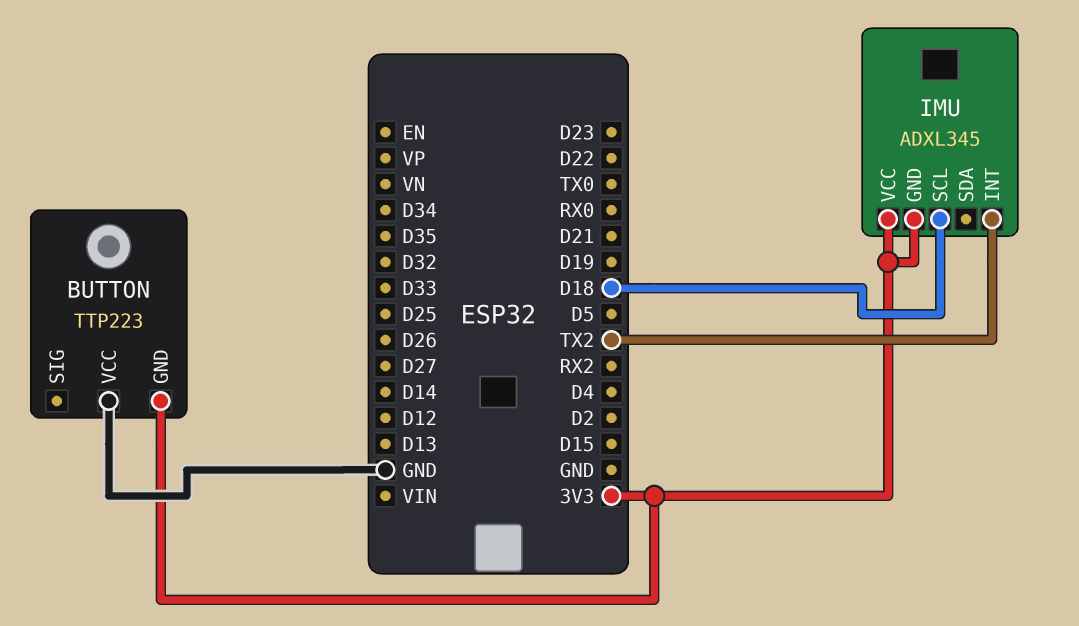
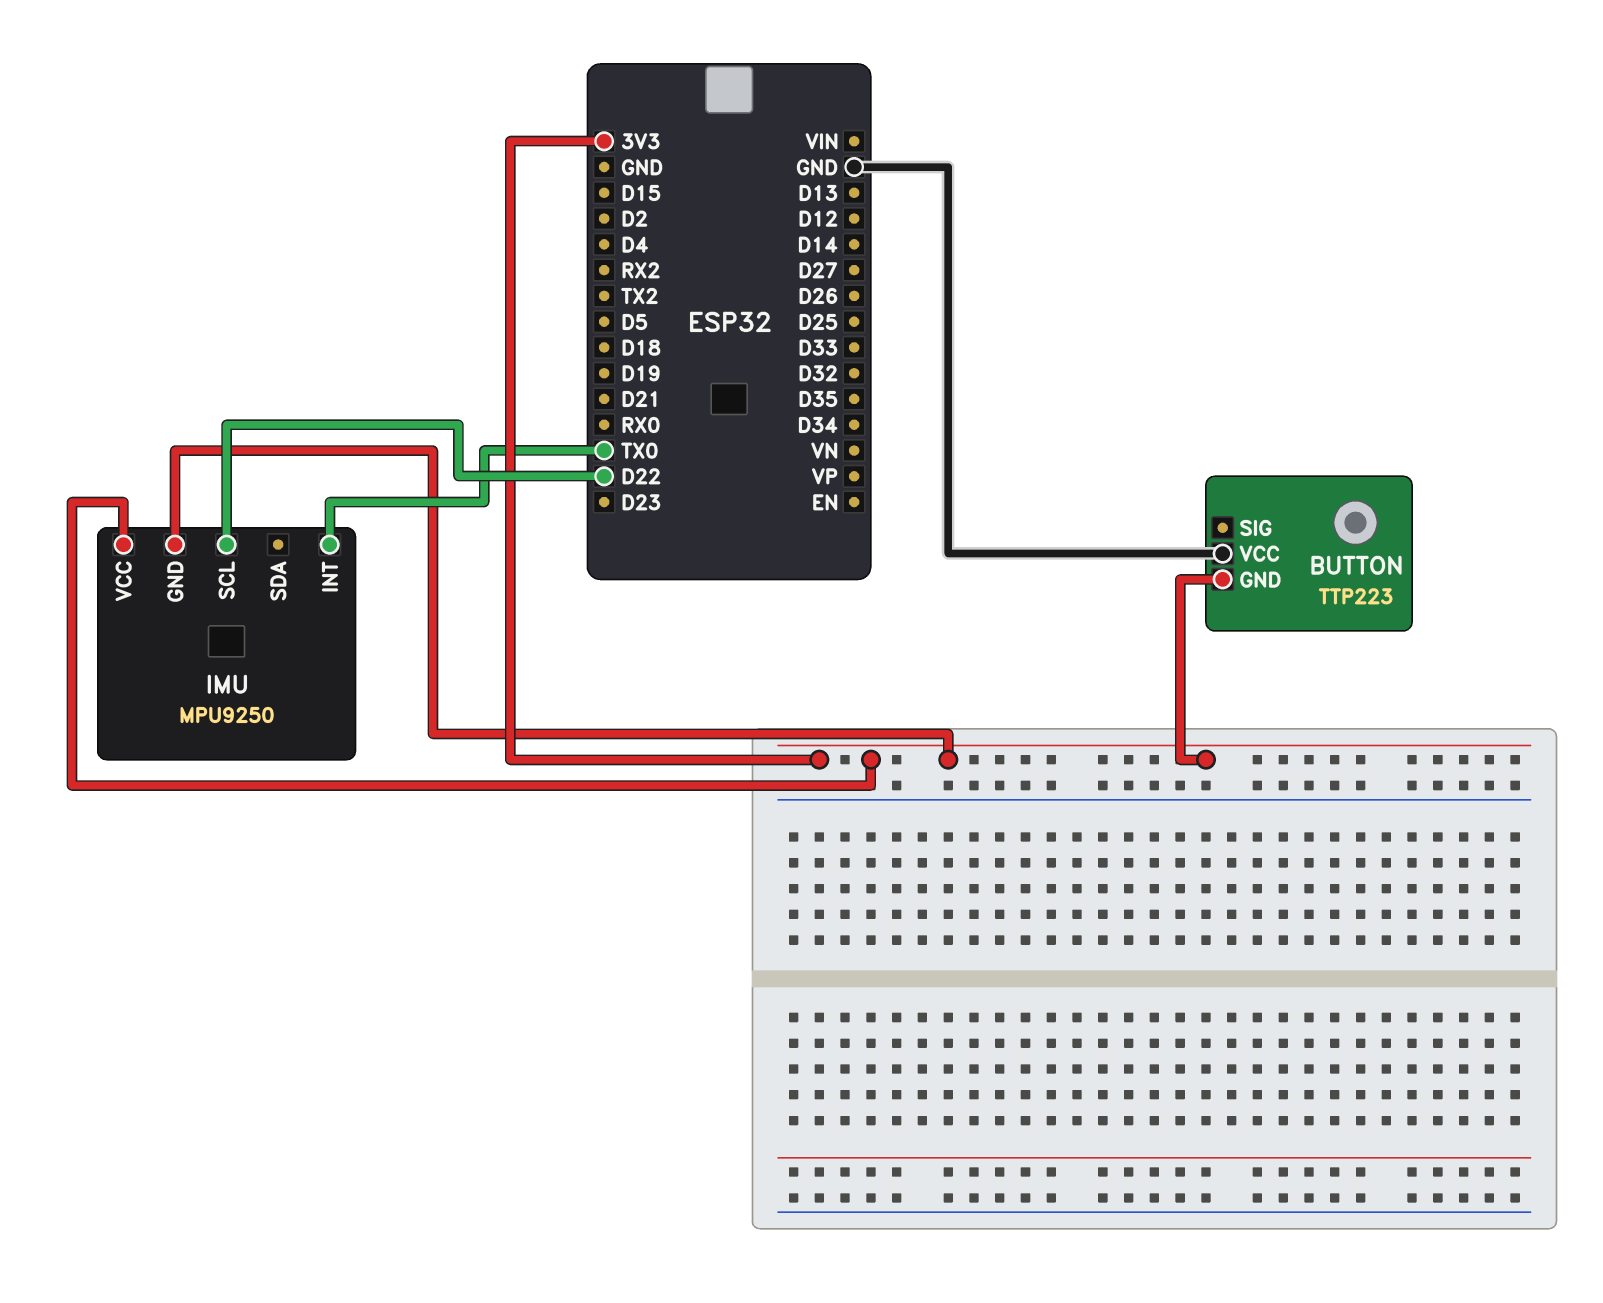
IMU: ADXL345 -> MPU9250
IMU pin INT: TX2 -> TX0
IMU pin SCL: D18 -> D22

